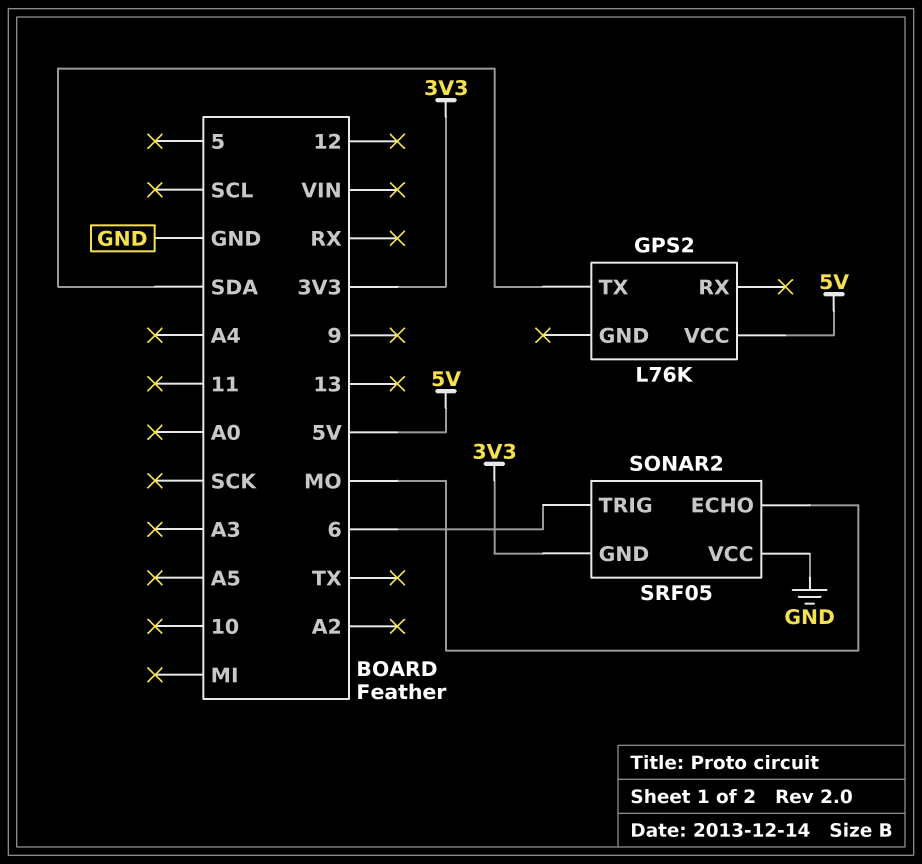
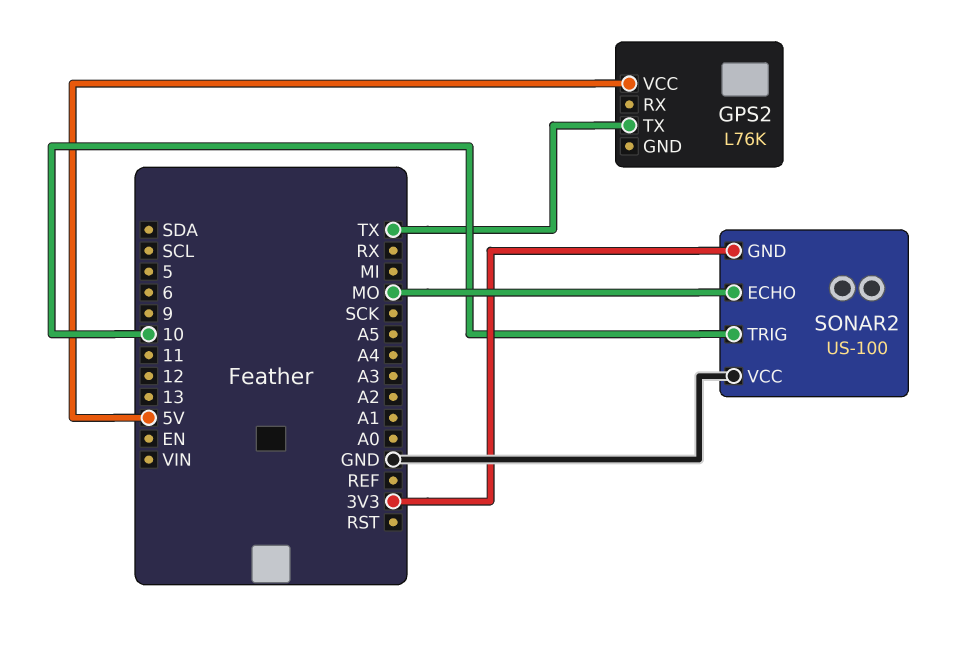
GPS2 pin TX: SDA -> TX
SONAR2: SRF05 -> US-100
SONAR2 pin TRIG: 6 -> 10

